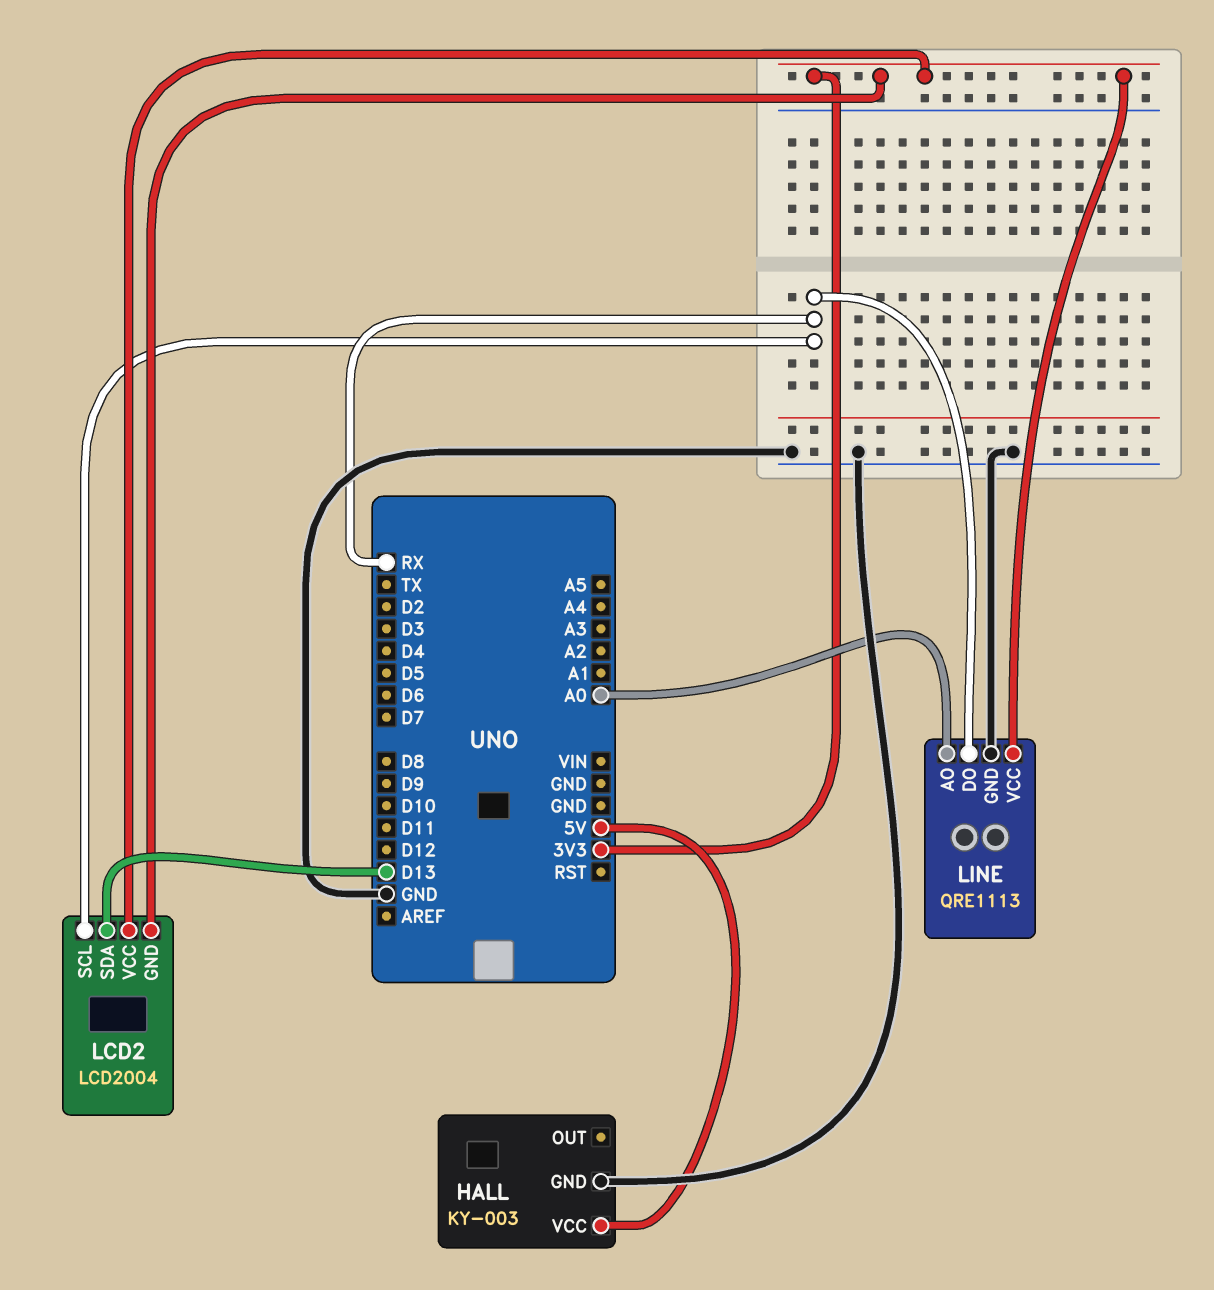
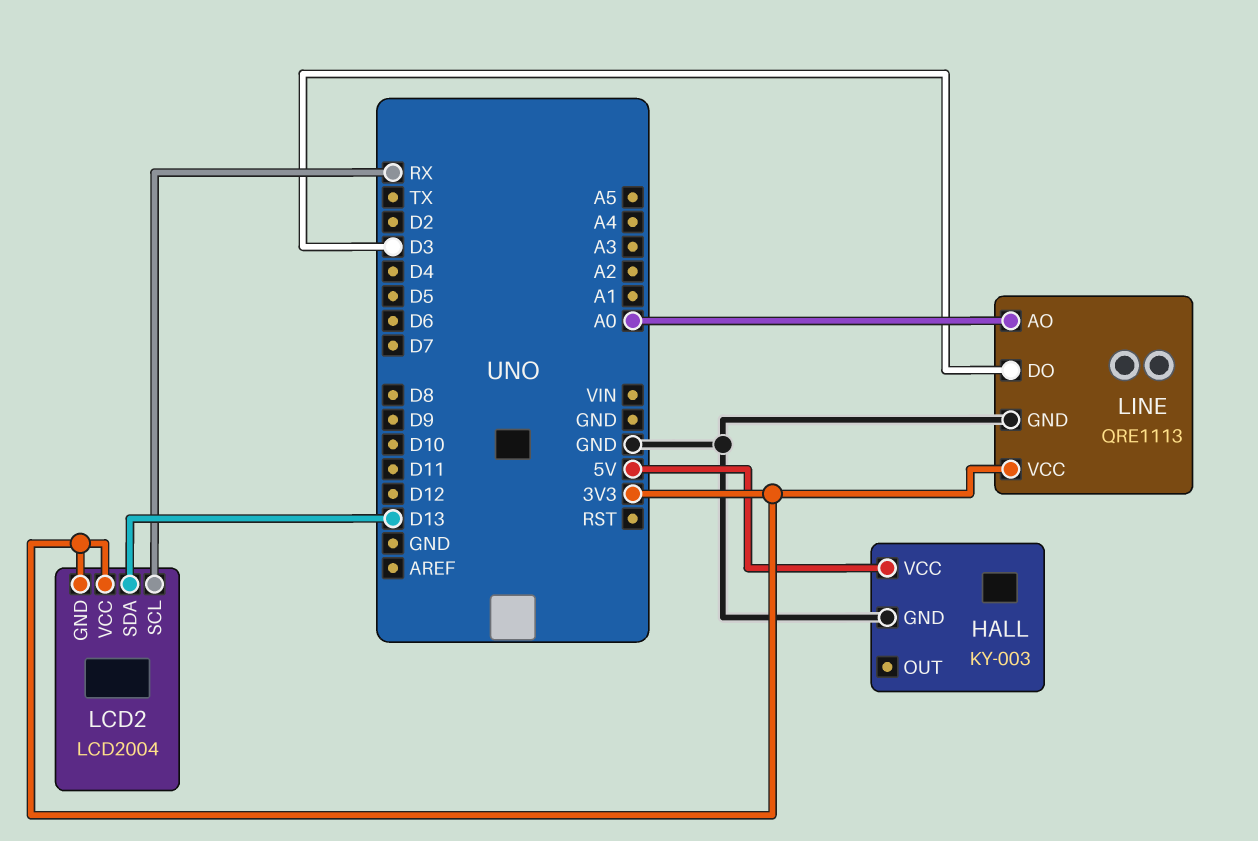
LINE pin DO: RX -> D3

